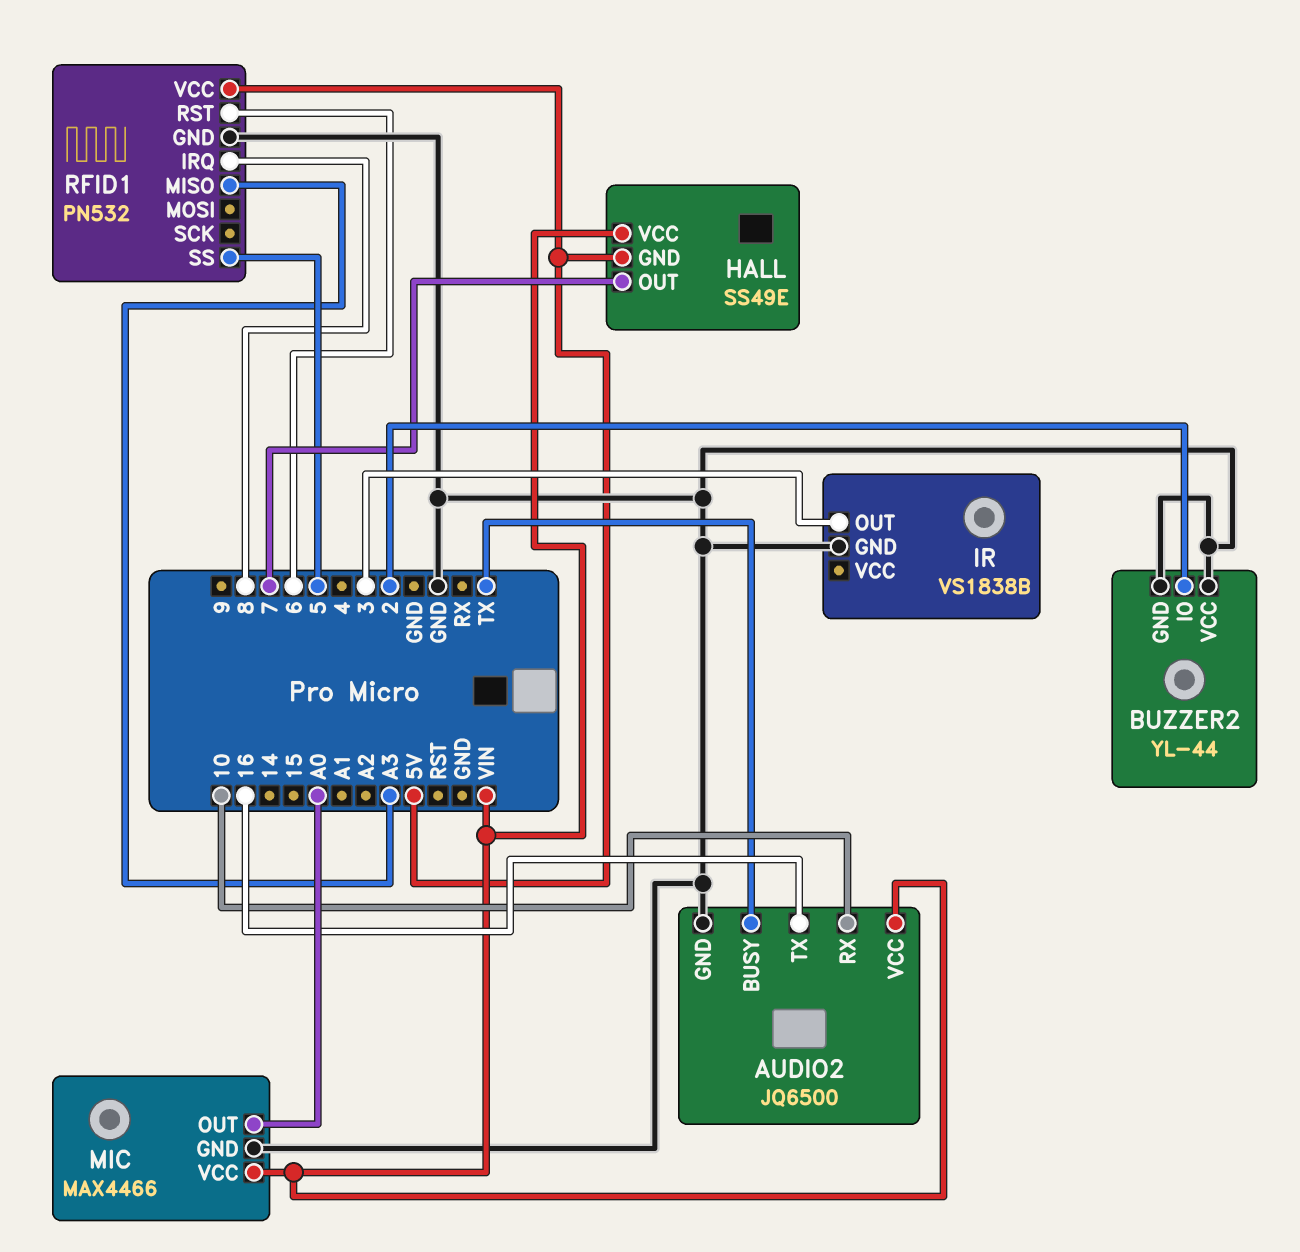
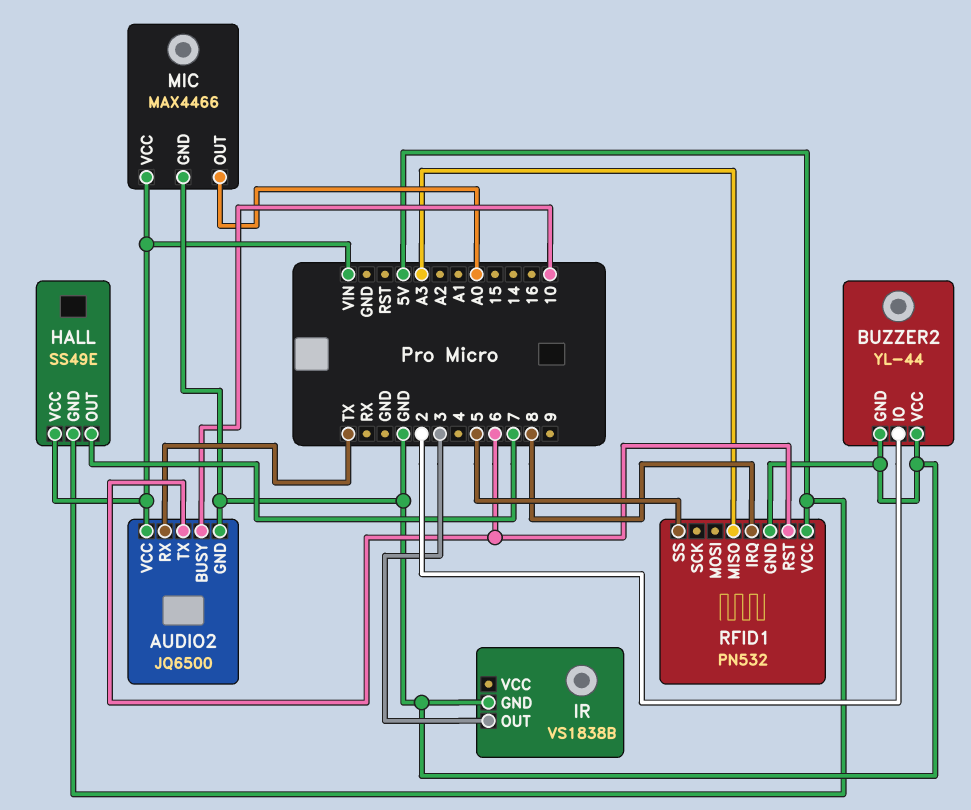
AUDIO2 pin BUSY: TX -> 10
AUDIO2 pin RX: 10 -> TX
AUDIO2 pin TX: 16 -> 6

